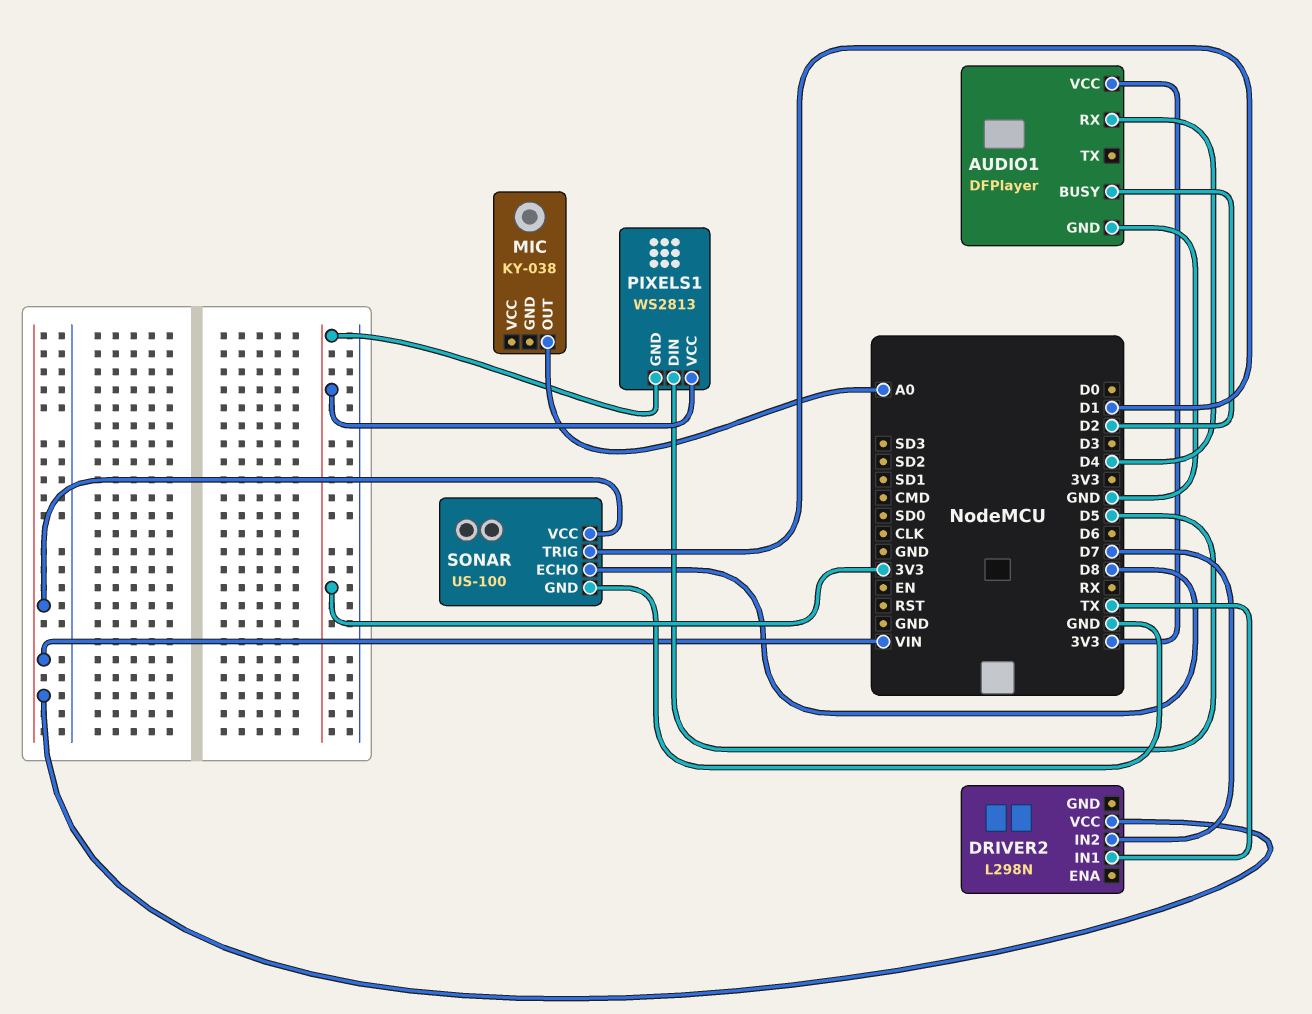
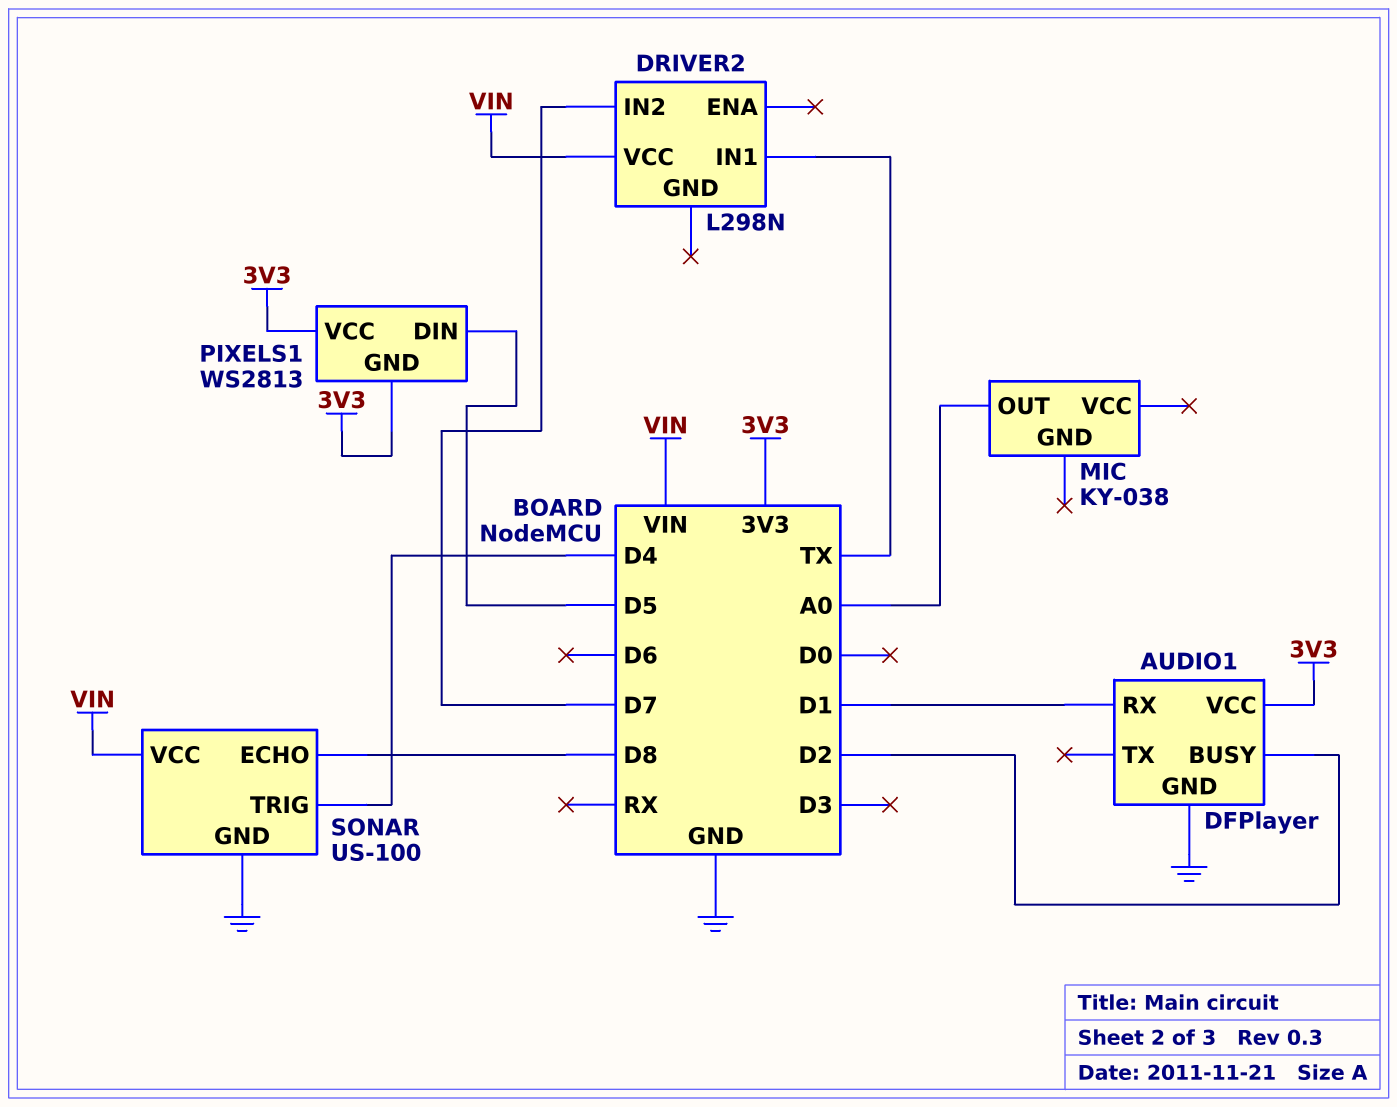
AUDIO1 pin RX: D4 -> D1
SONAR pin TRIG: D1 -> D4

